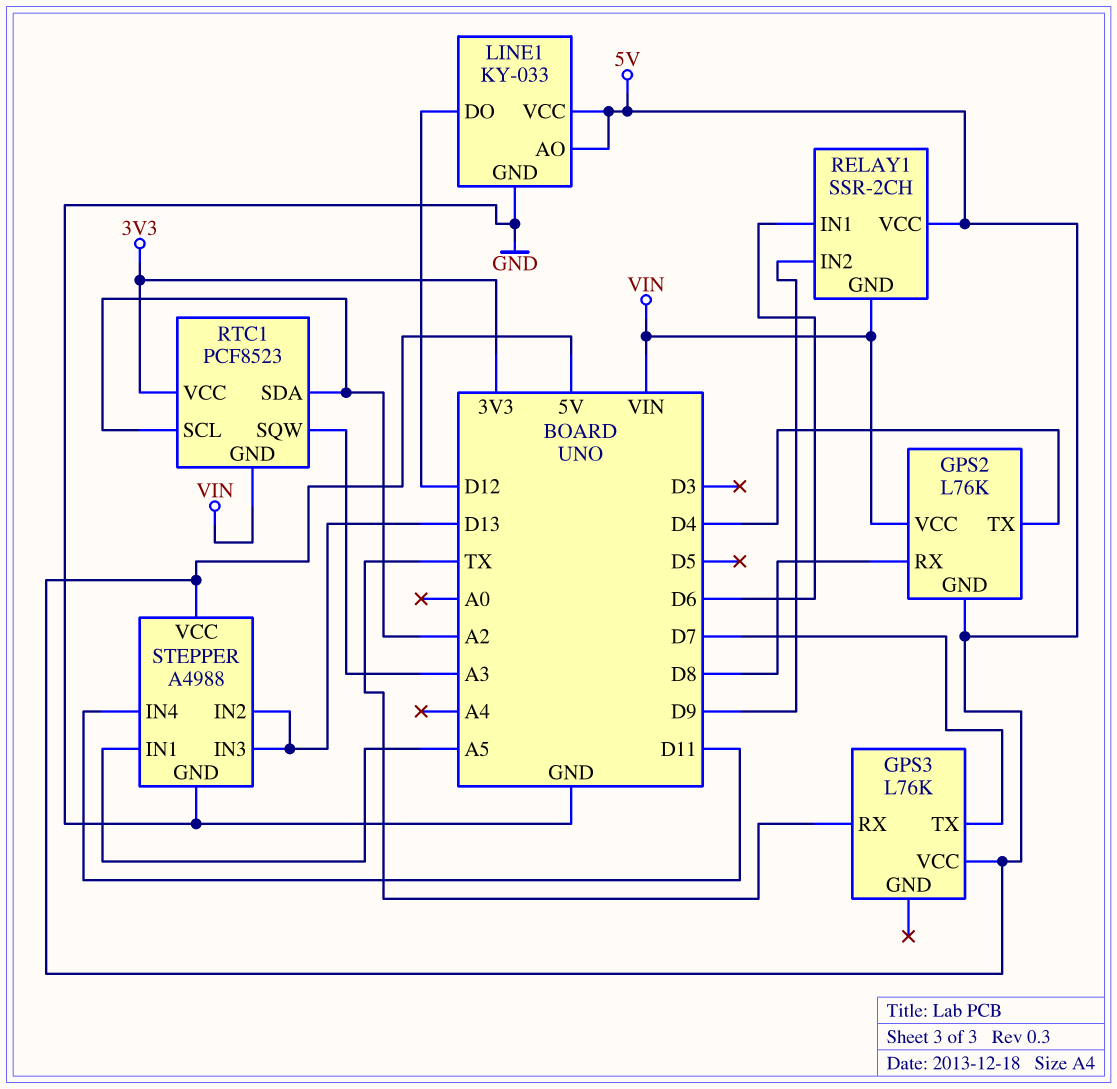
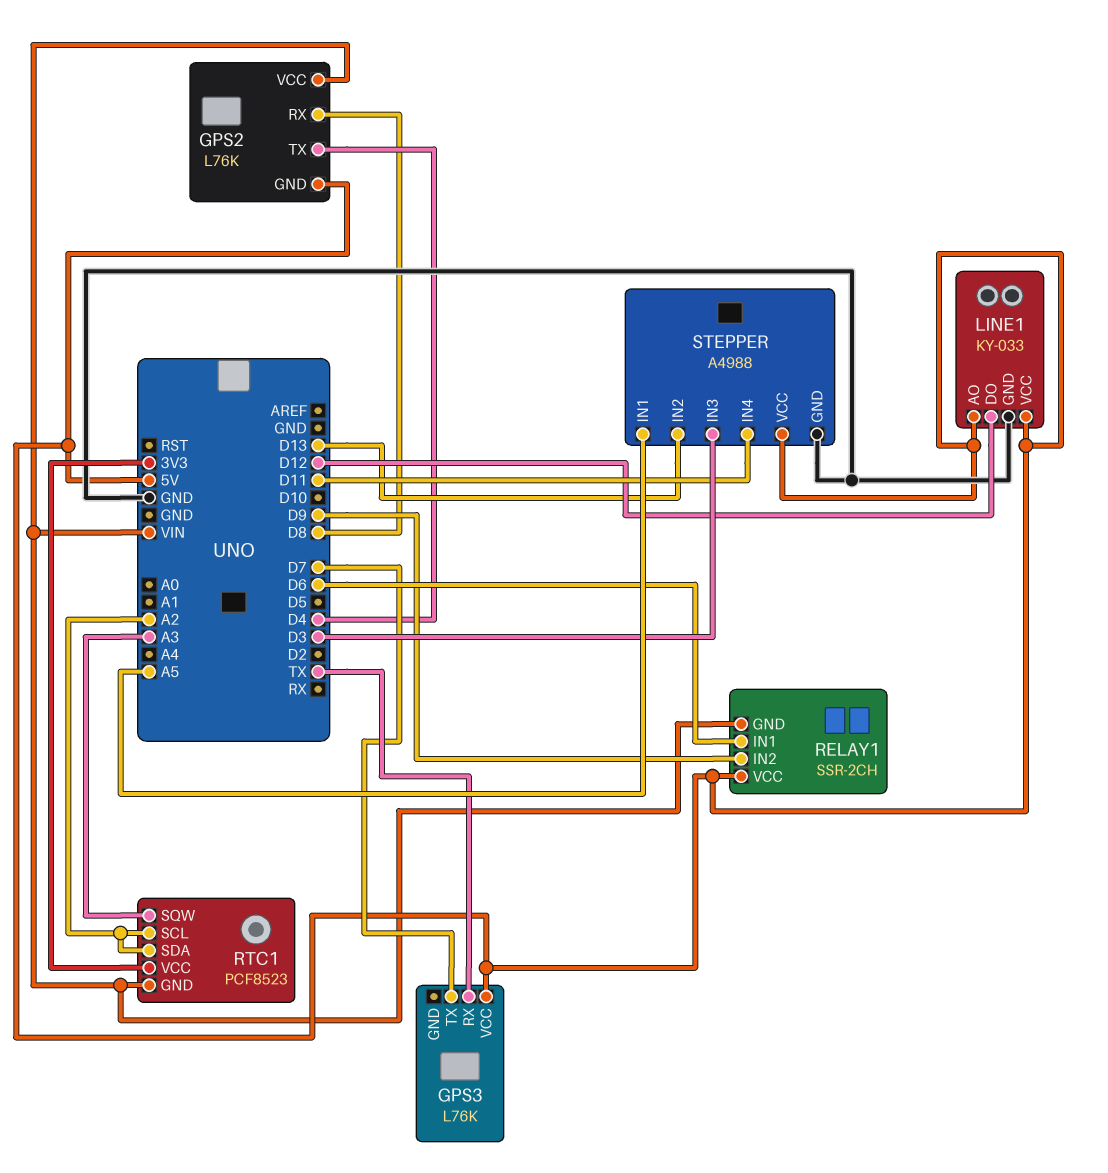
STEPPER pin IN3: D13 -> D3

